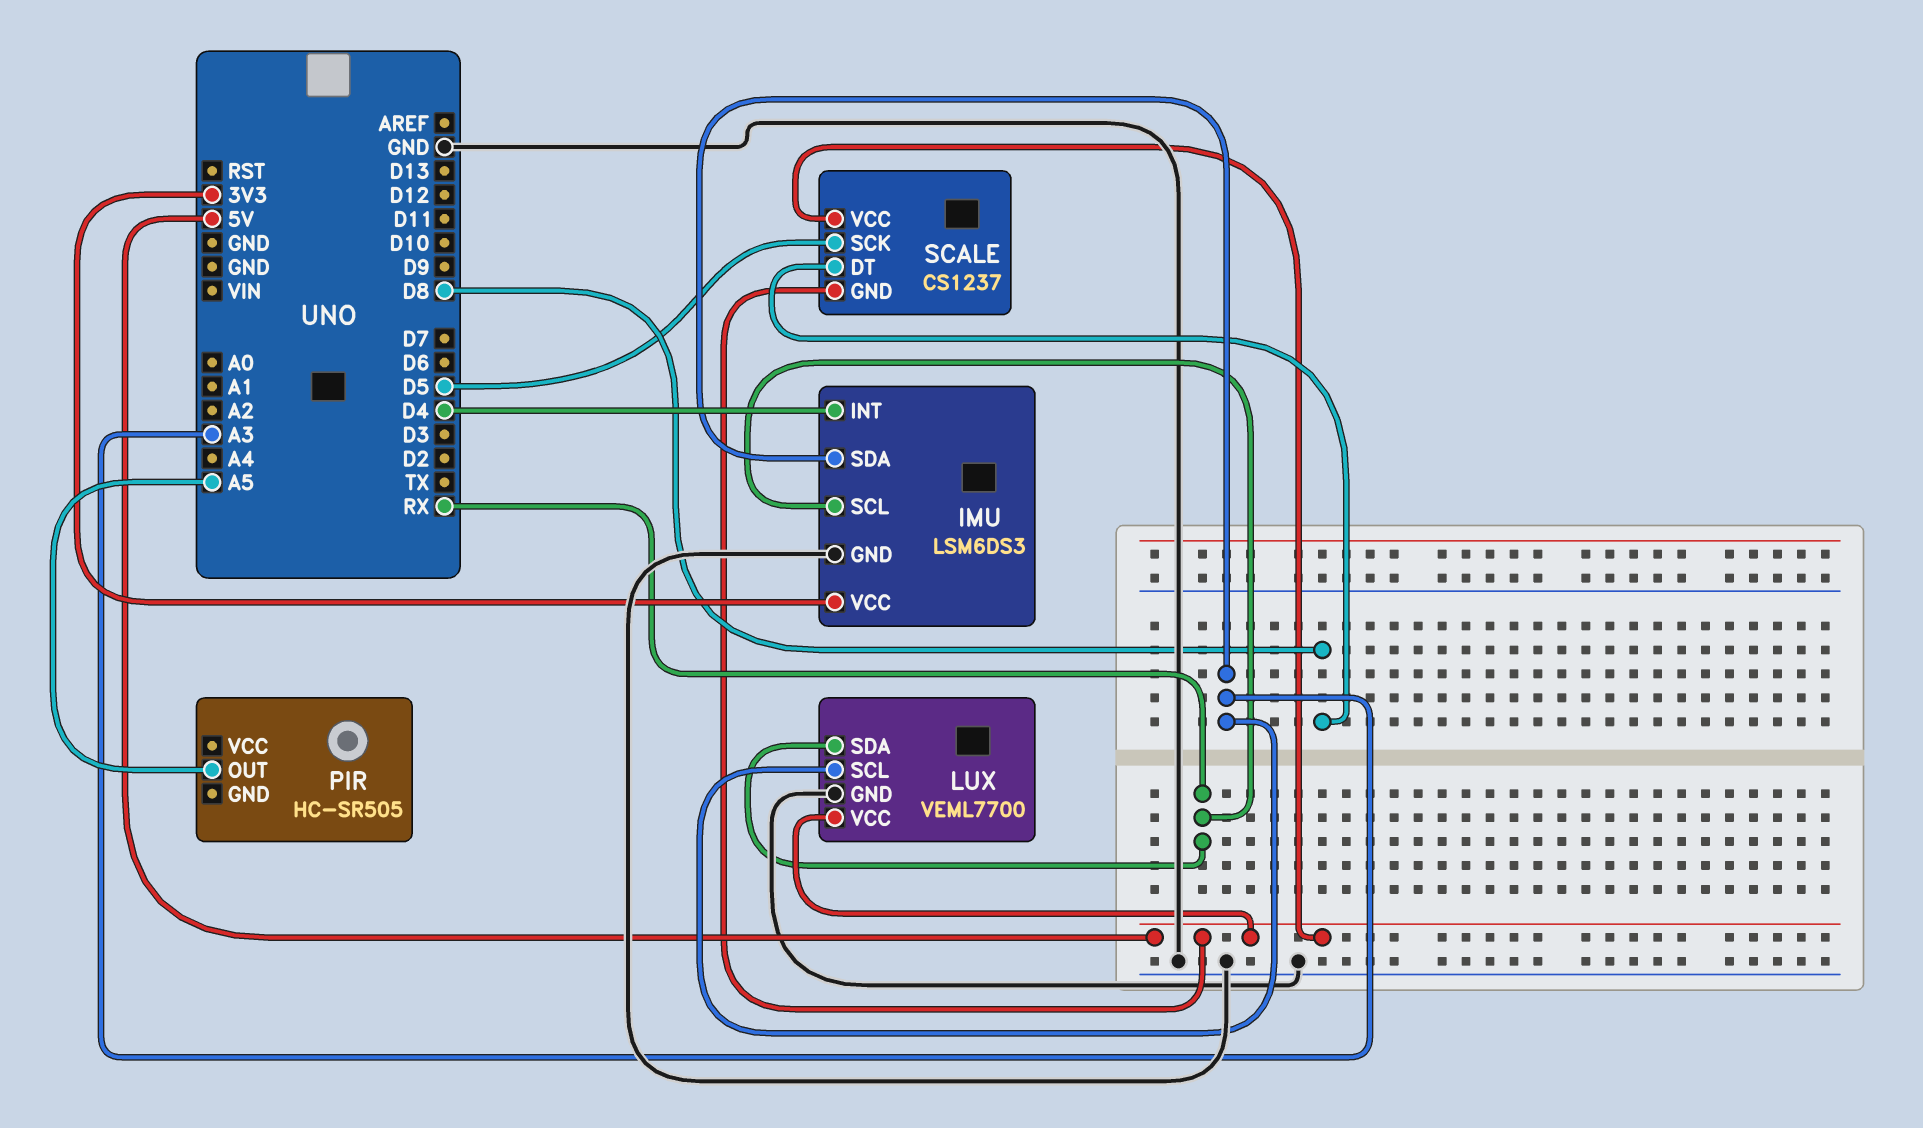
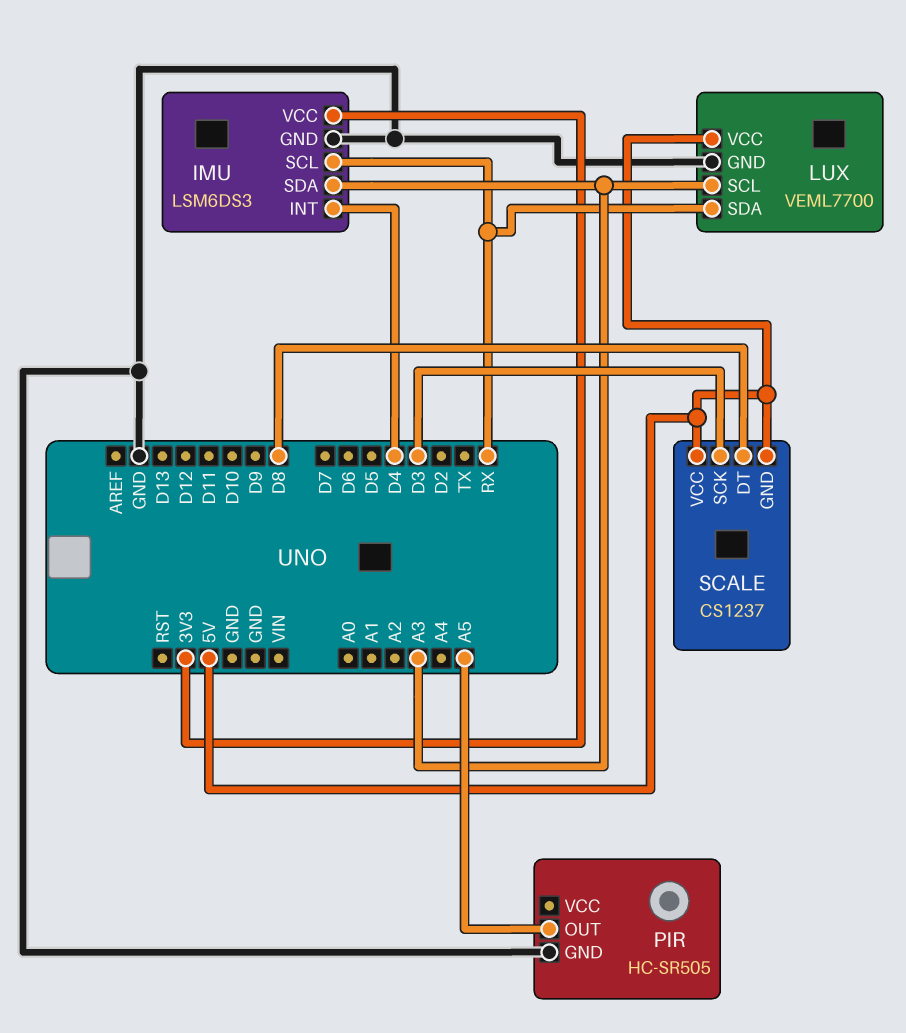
PIR pin GND: none -> GND
SCALE pin SCK: D5 -> D3

